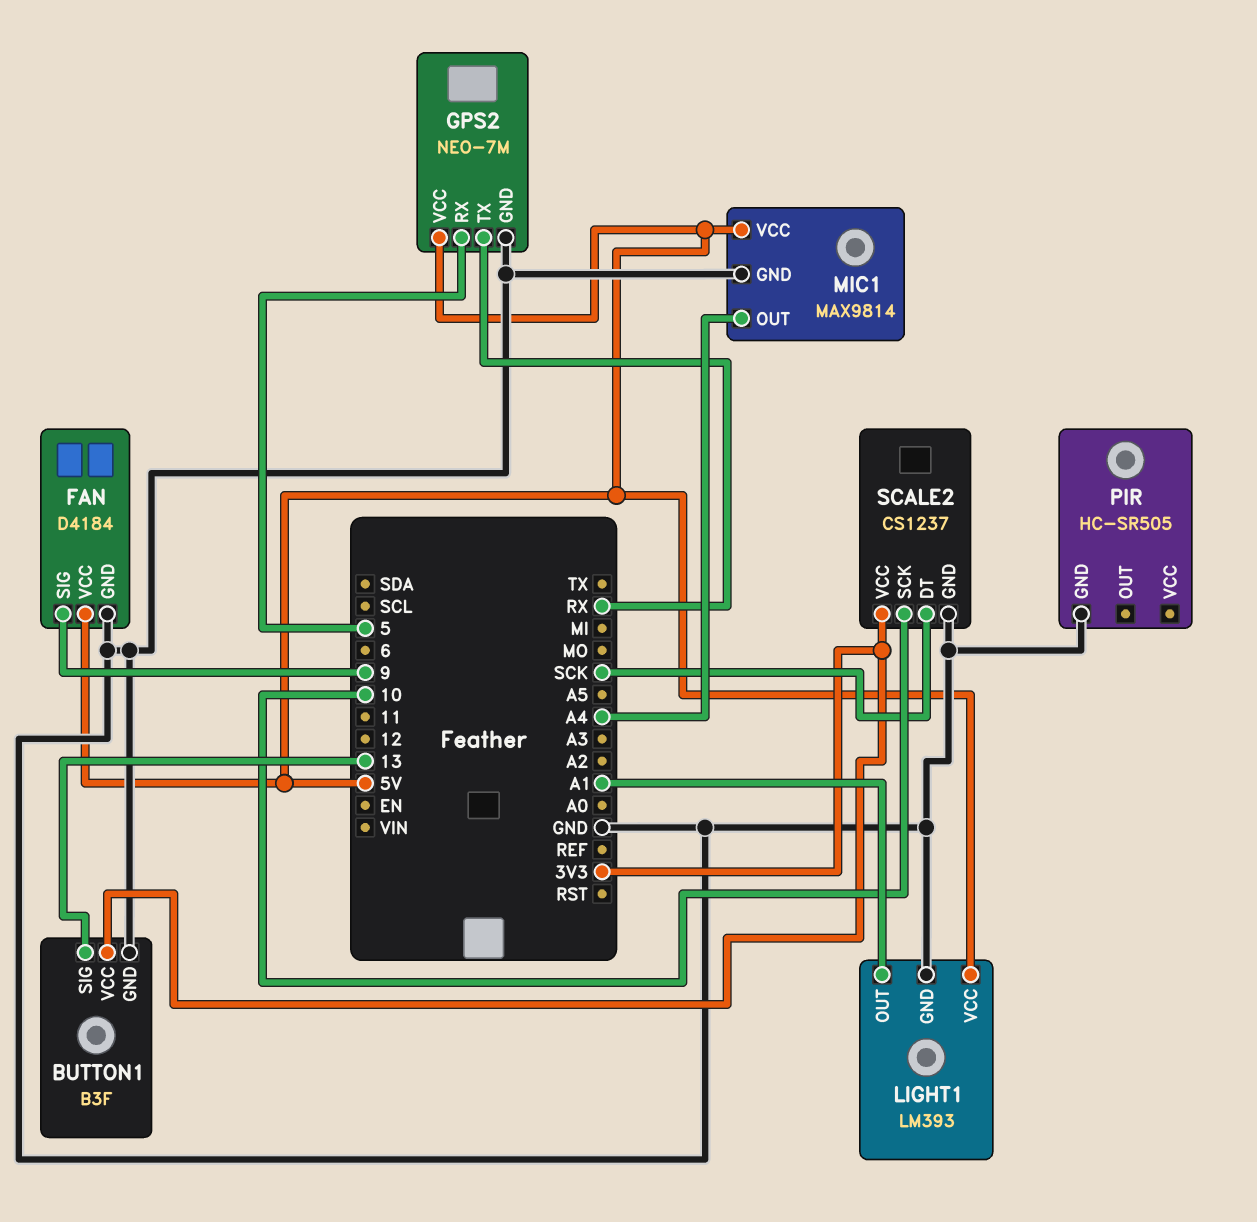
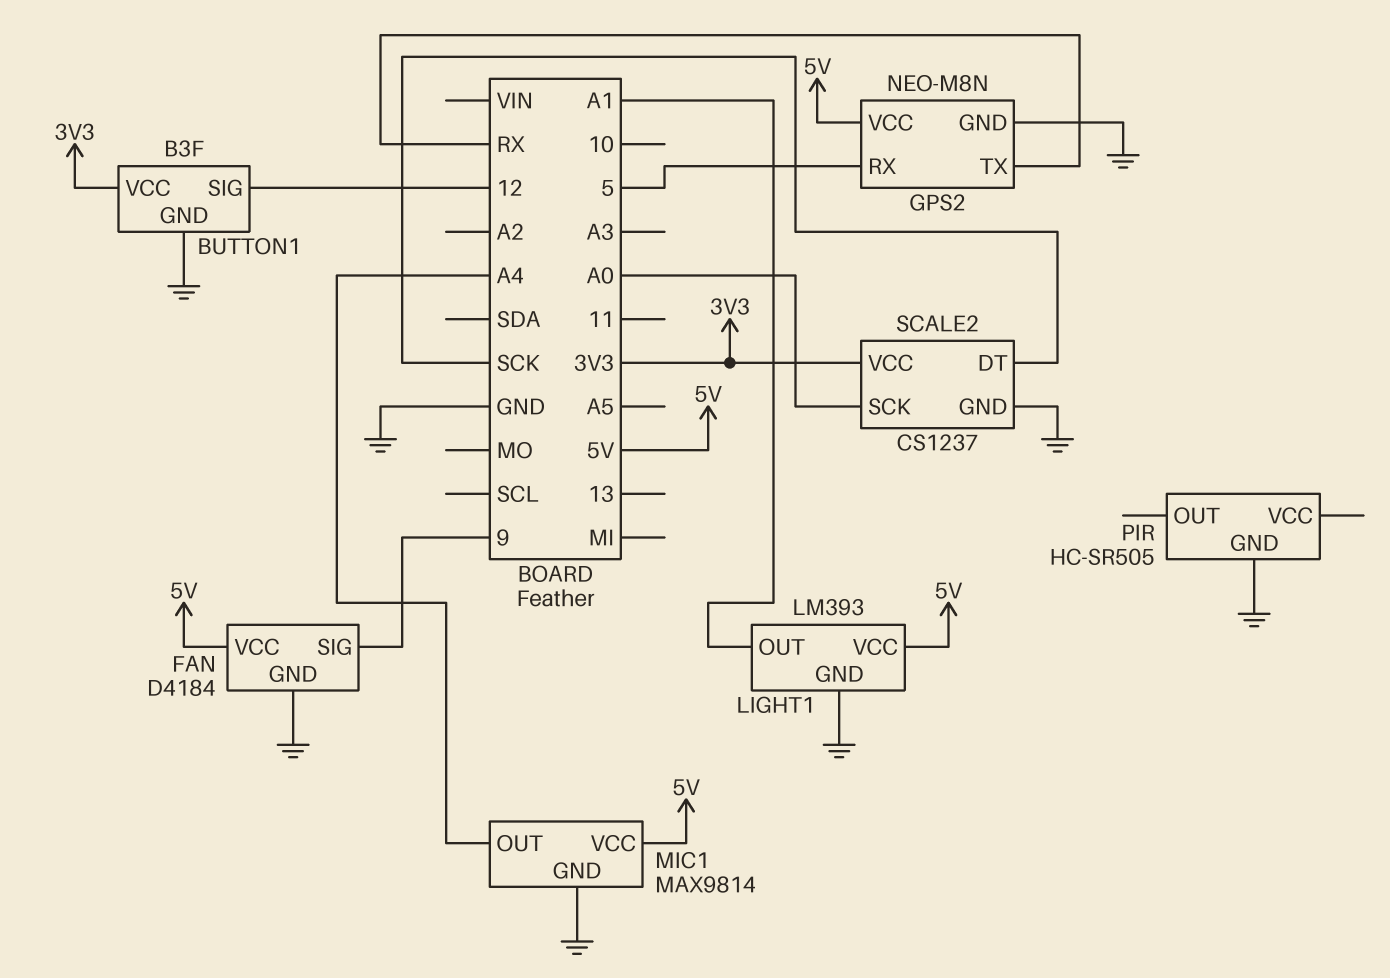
BUTTON1 pin SIG: 13 -> 12
GPS2: NEO-7M -> NEO-M8N
SCALE2 pin SCK: 10 -> A0

